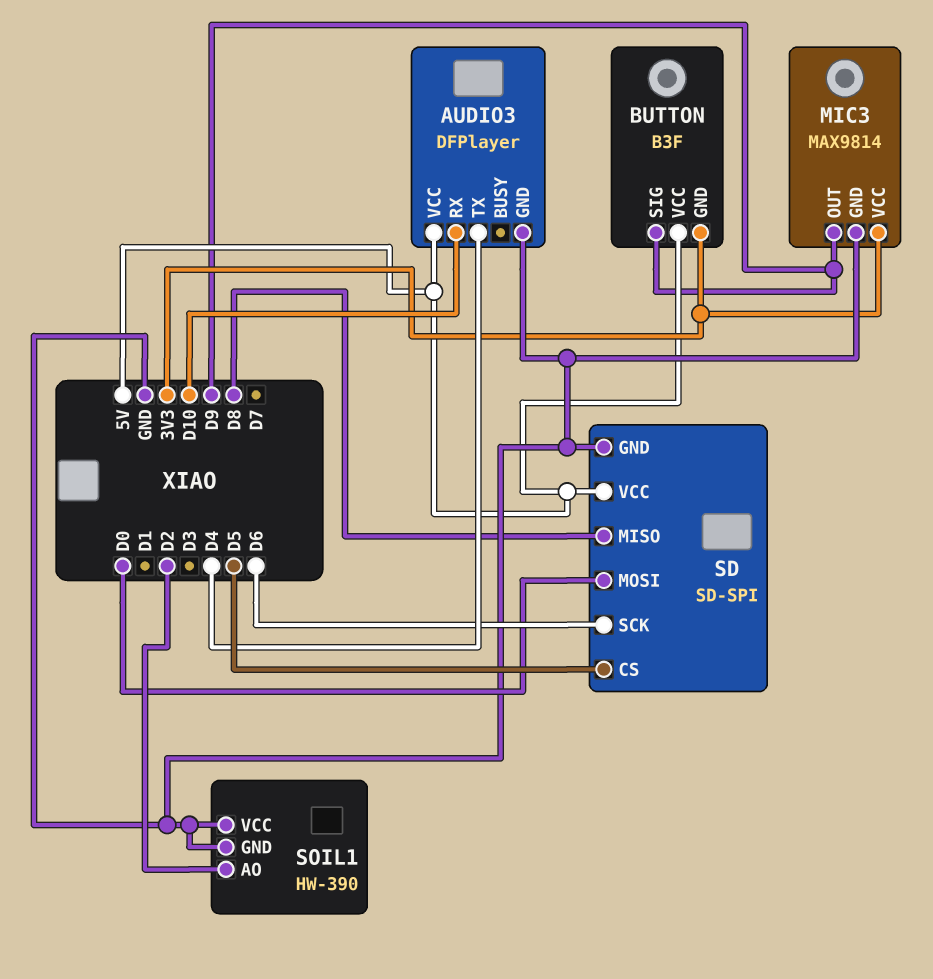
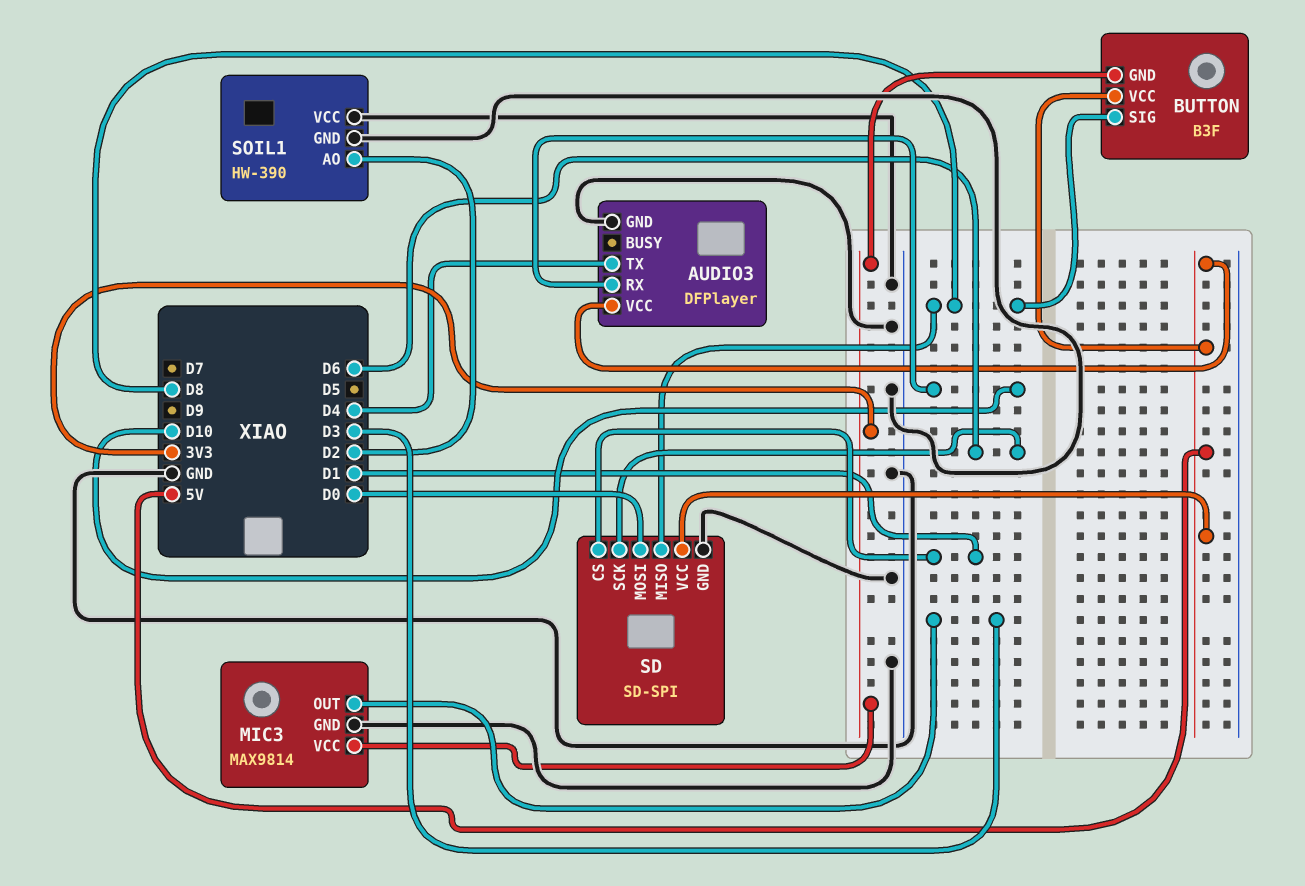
BUTTON pin SIG: D9 -> D8
MIC3 pin OUT: D9 -> D3
SD pin CS: D5 -> D1

